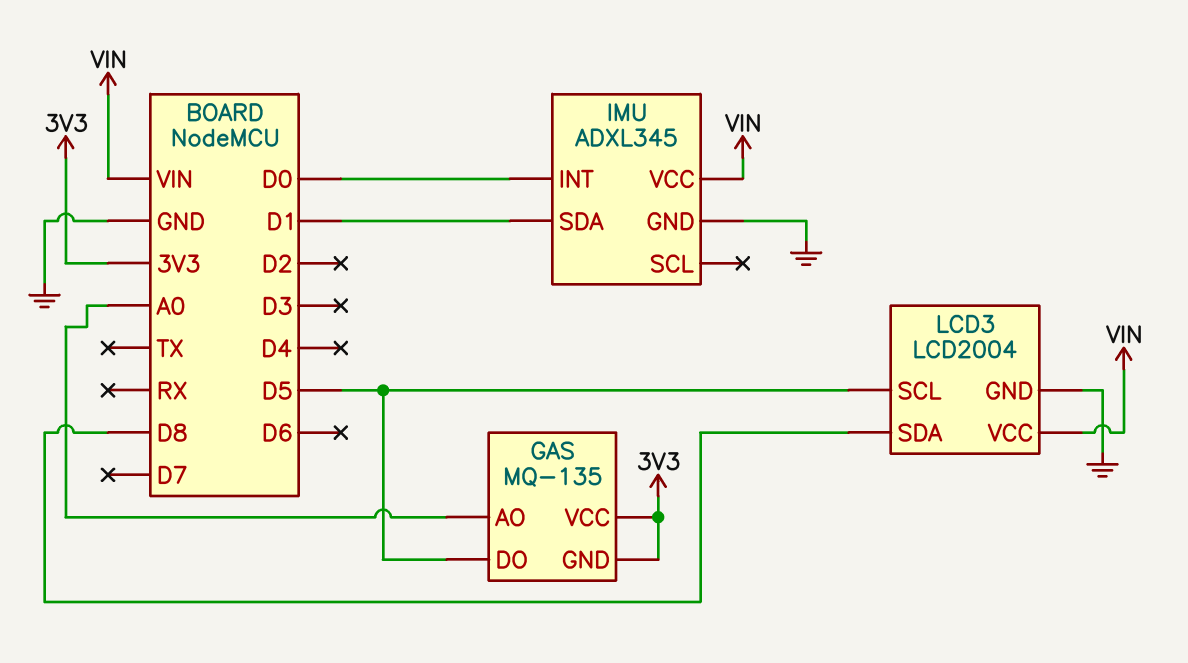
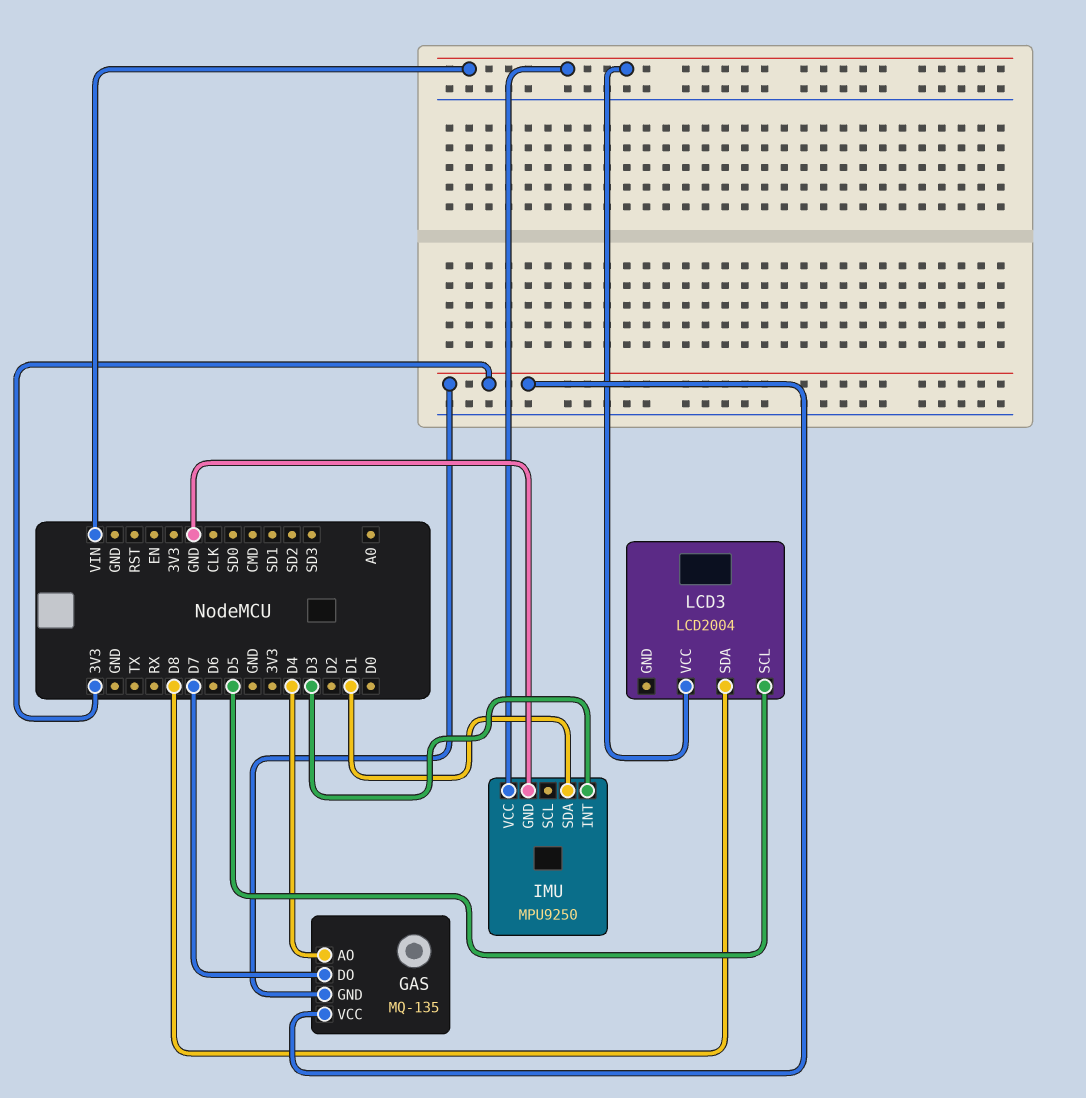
GAS pin AO: A0 -> D4
GAS pin DO: D5 -> D7
IMU: ADXL345 -> MPU9250
IMU pin INT: D0 -> D3
LCD3 pin GND: GND -> none

